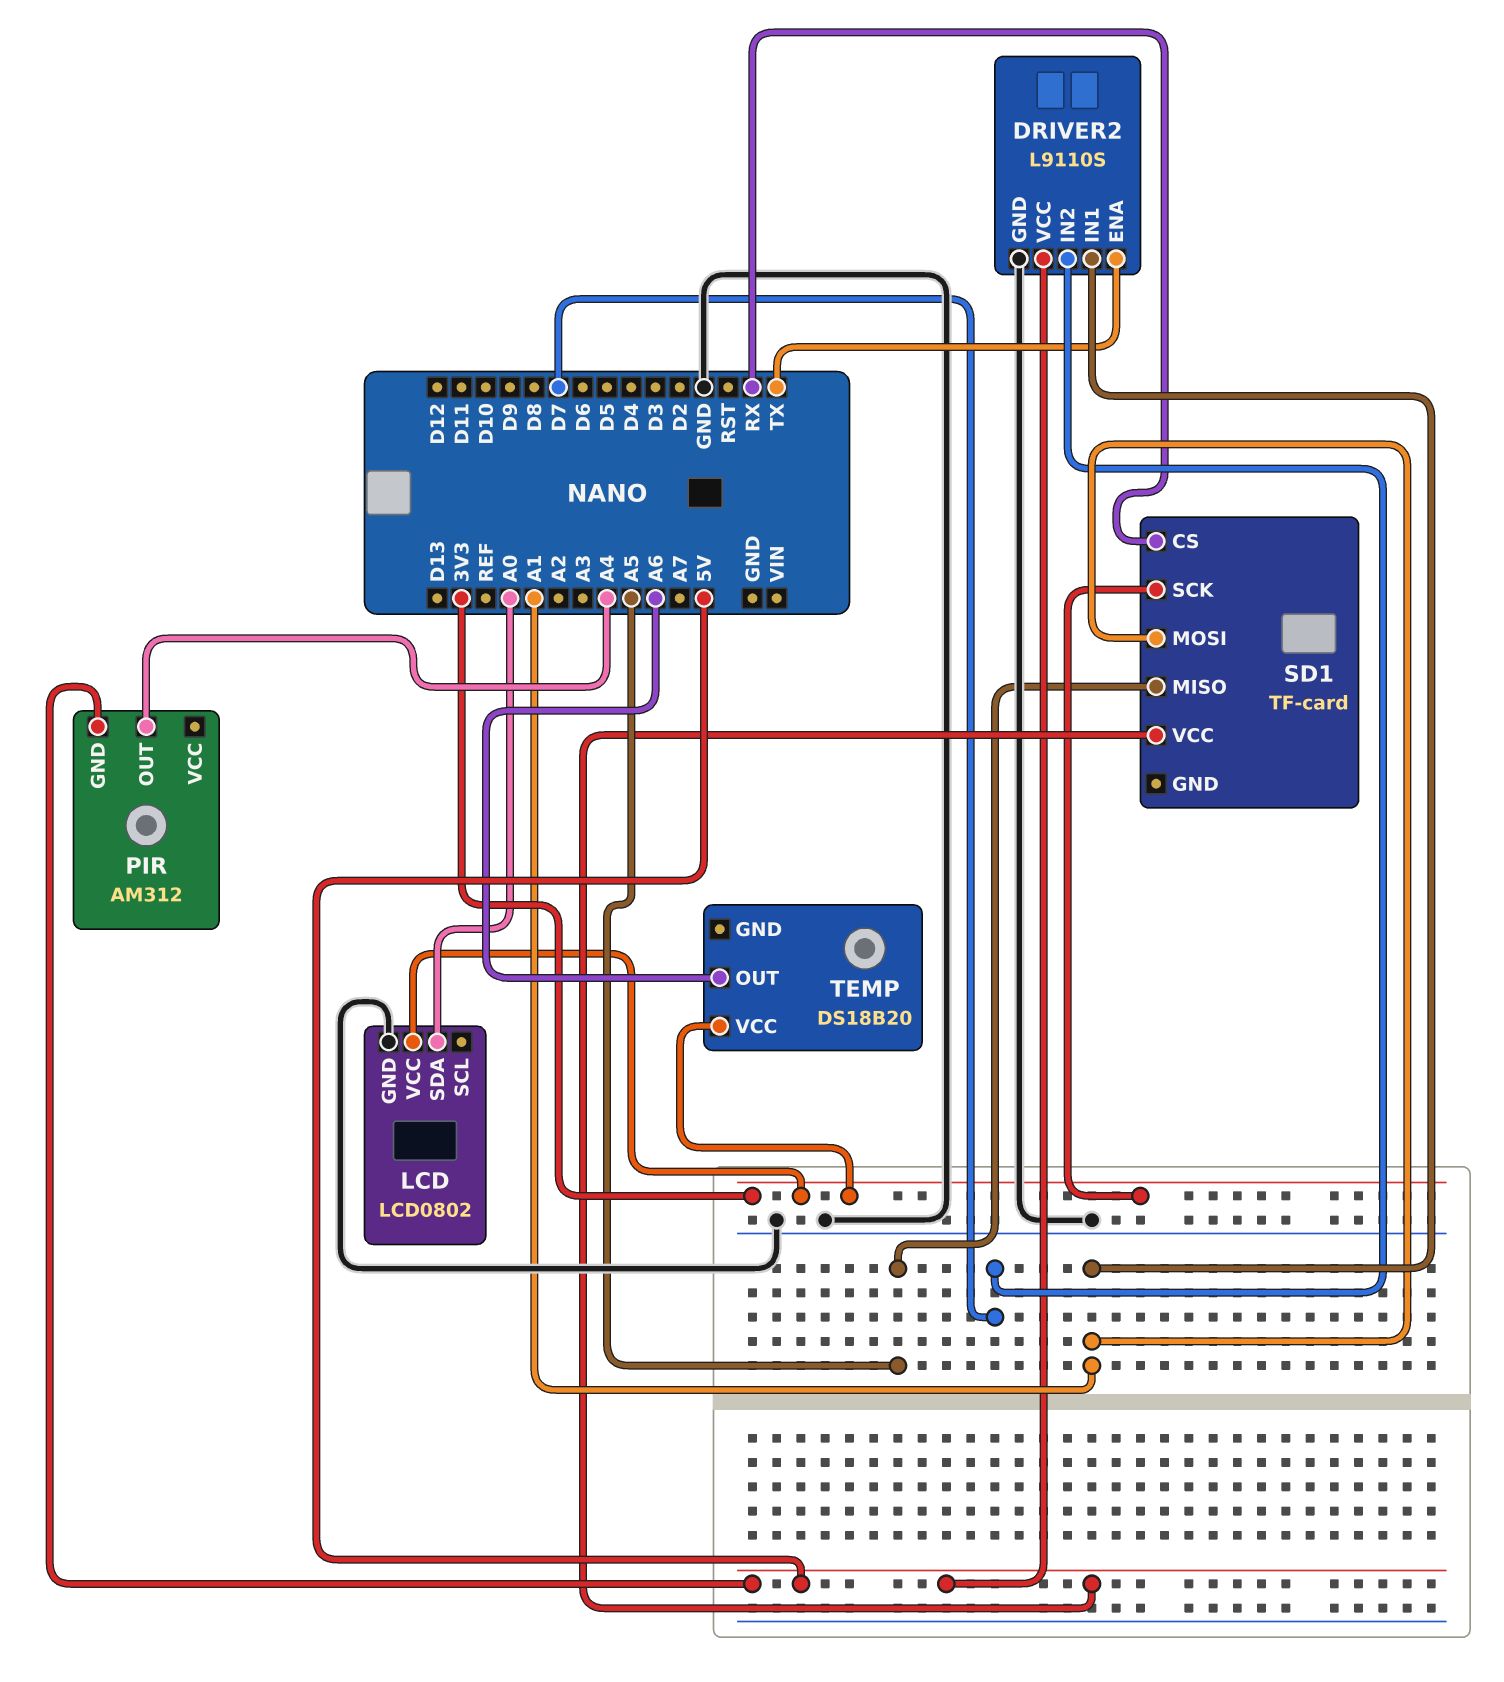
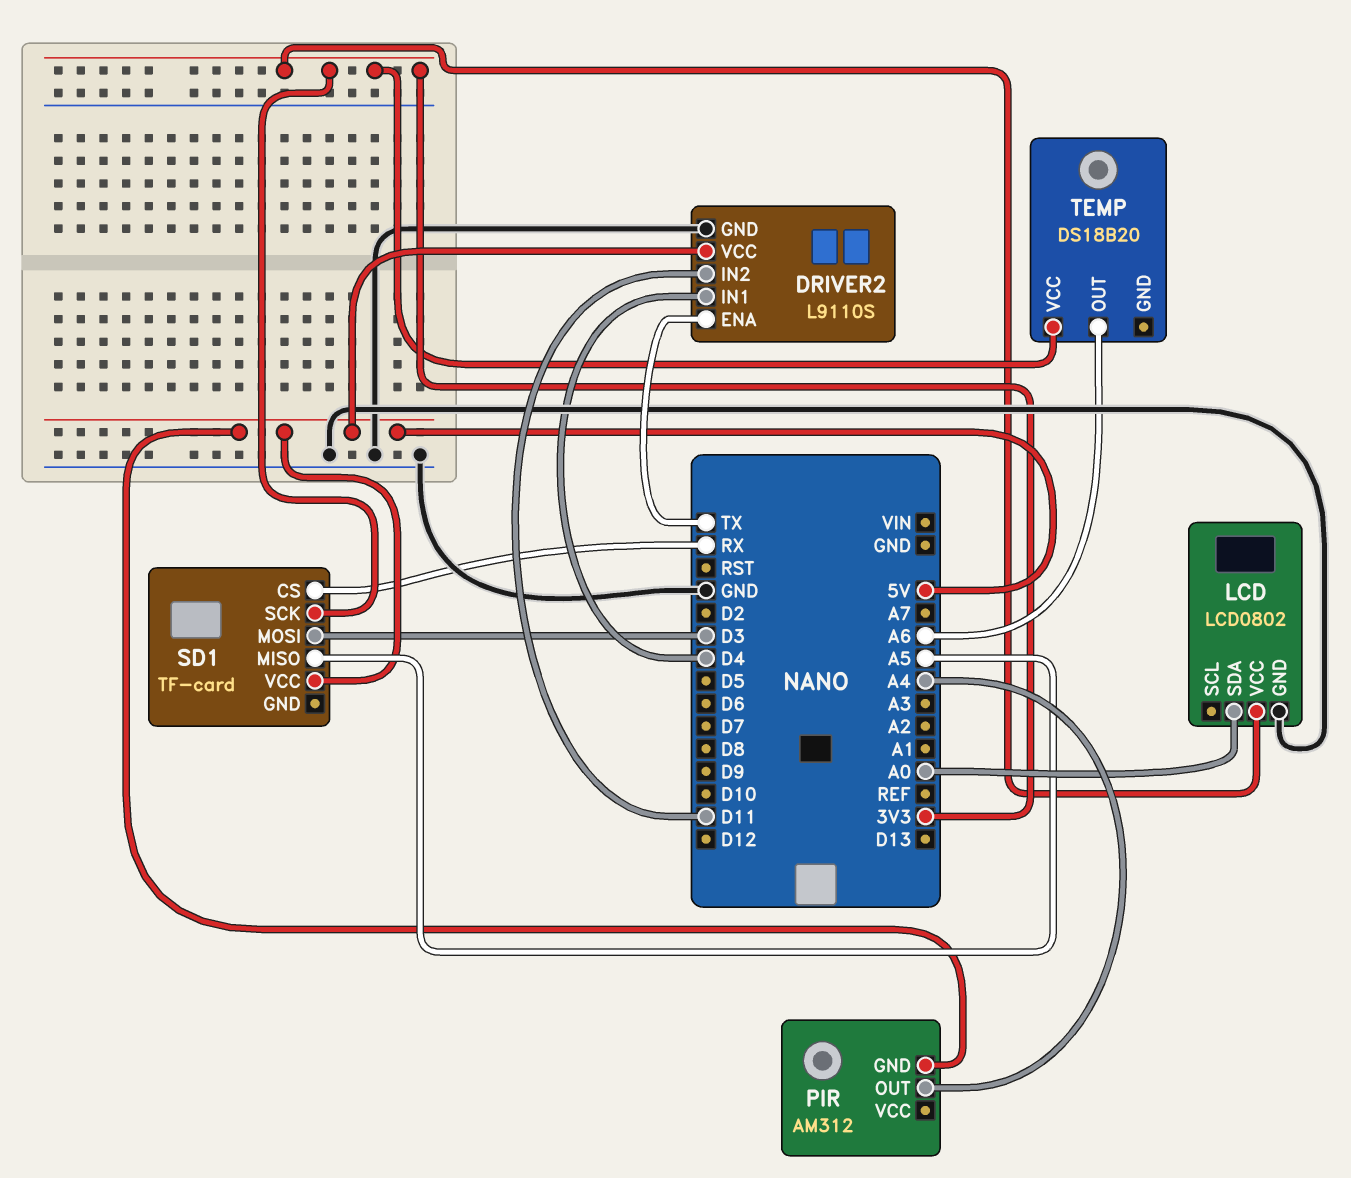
DRIVER2 pin IN1: A1 -> D4
DRIVER2 pin IN2: D7 -> D11
SD1 pin MOSI: A1 -> D3

